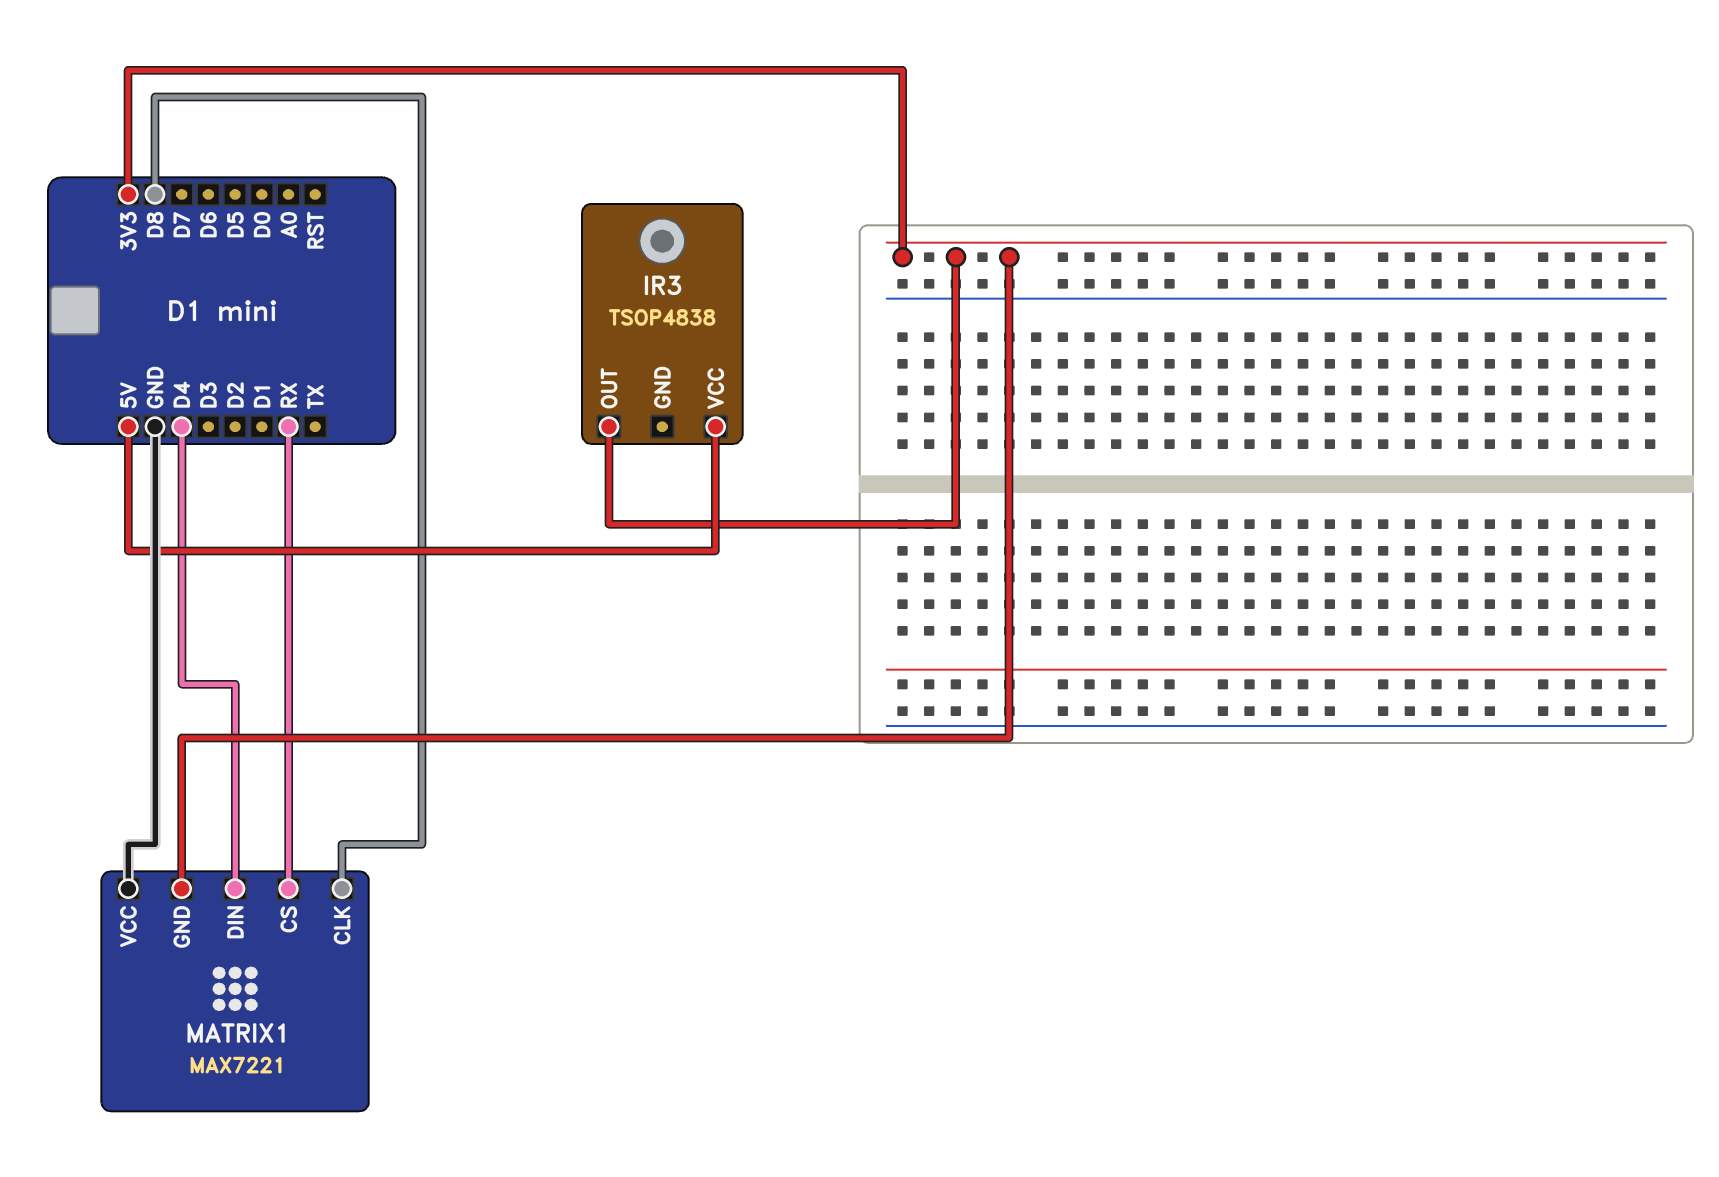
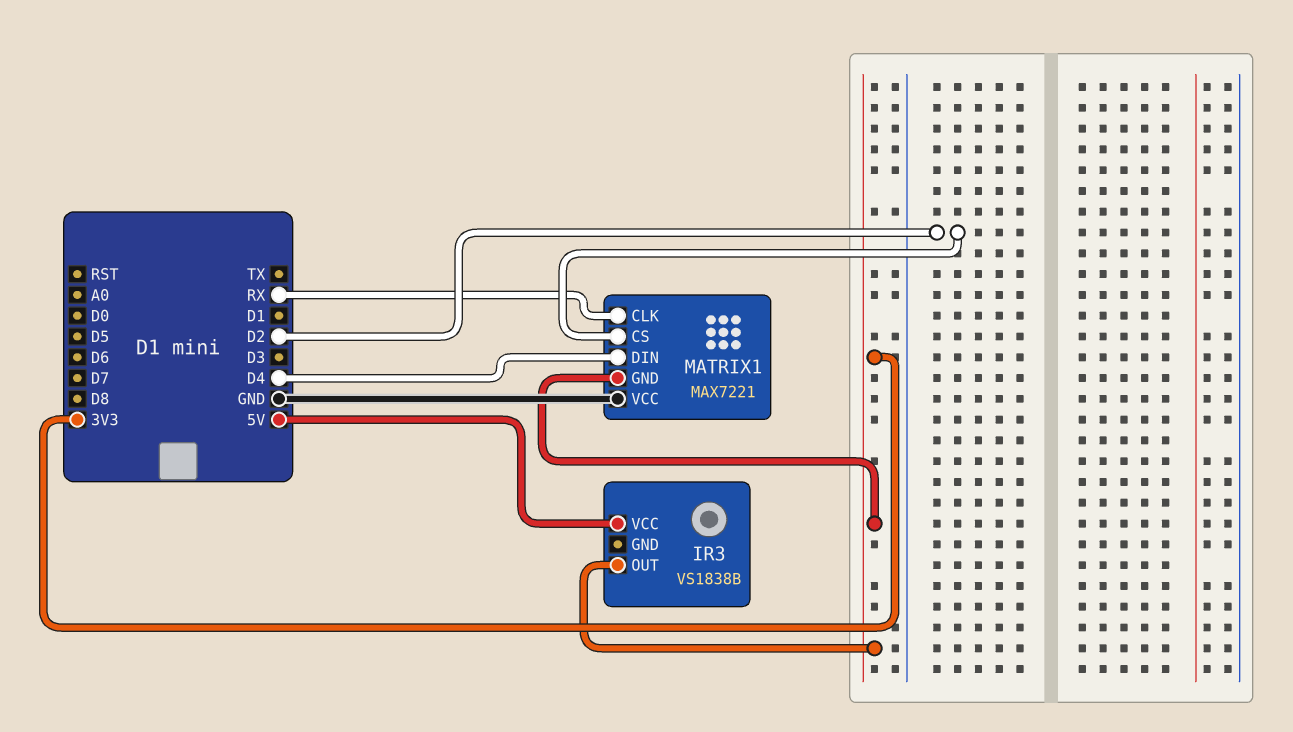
IR3: TSOP4838 -> VS1838B
MATRIX1 pin CLK: D8 -> RX
MATRIX1 pin CS: RX -> D2

